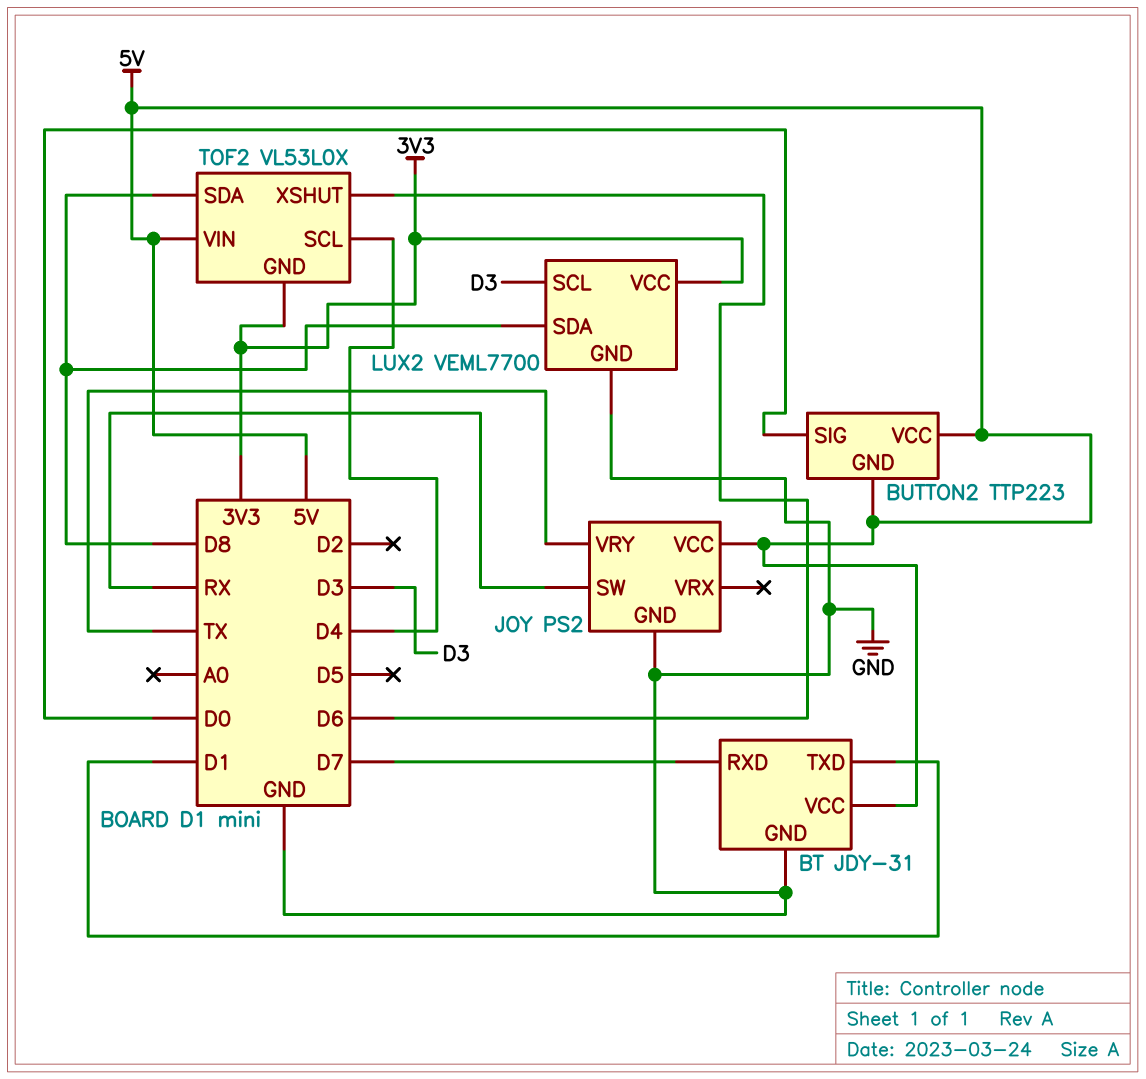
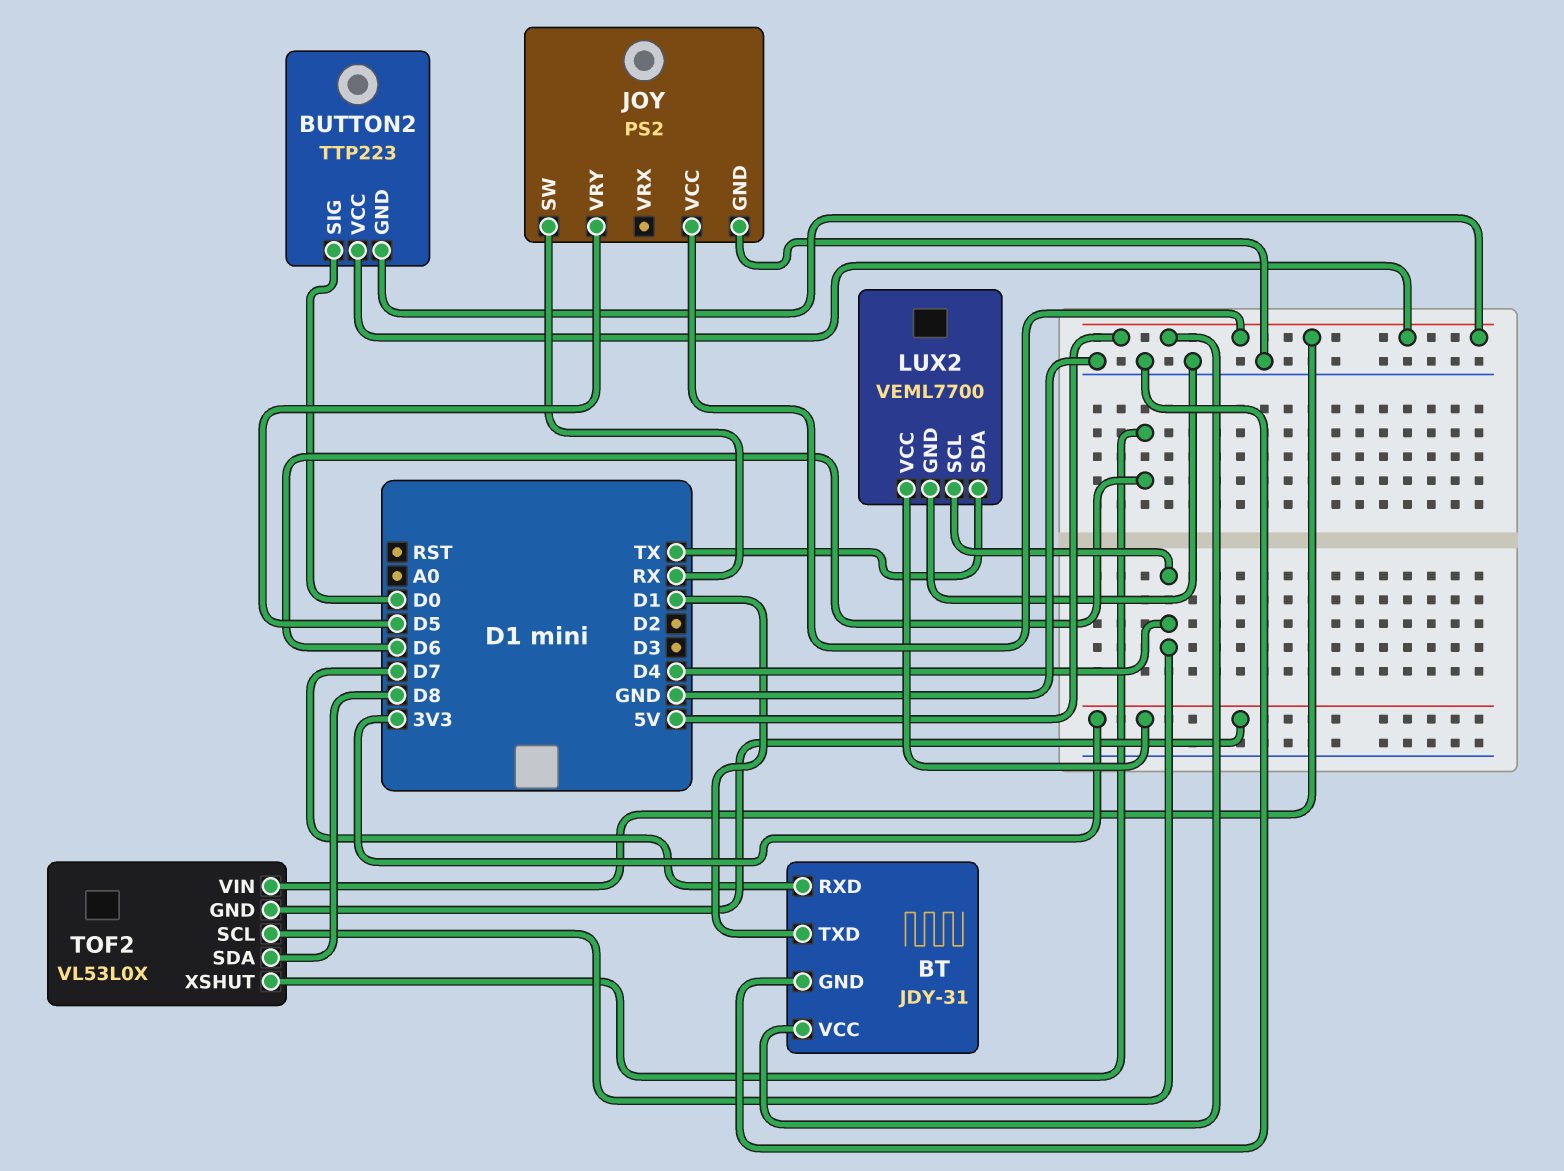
JOY pin VRY: TX -> D5
LUX2 pin SCL: D3 -> D4
LUX2 pin SDA: D8 -> TX

